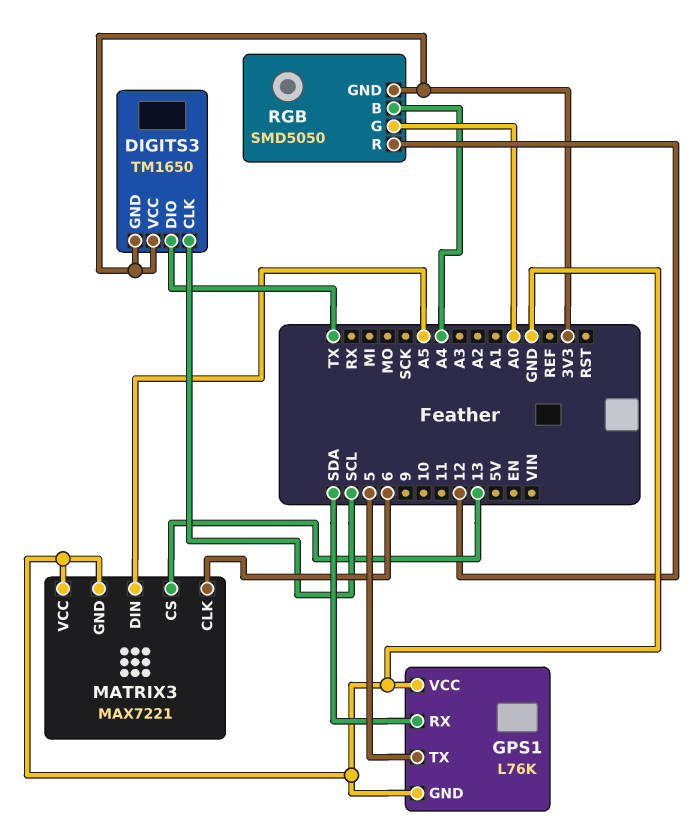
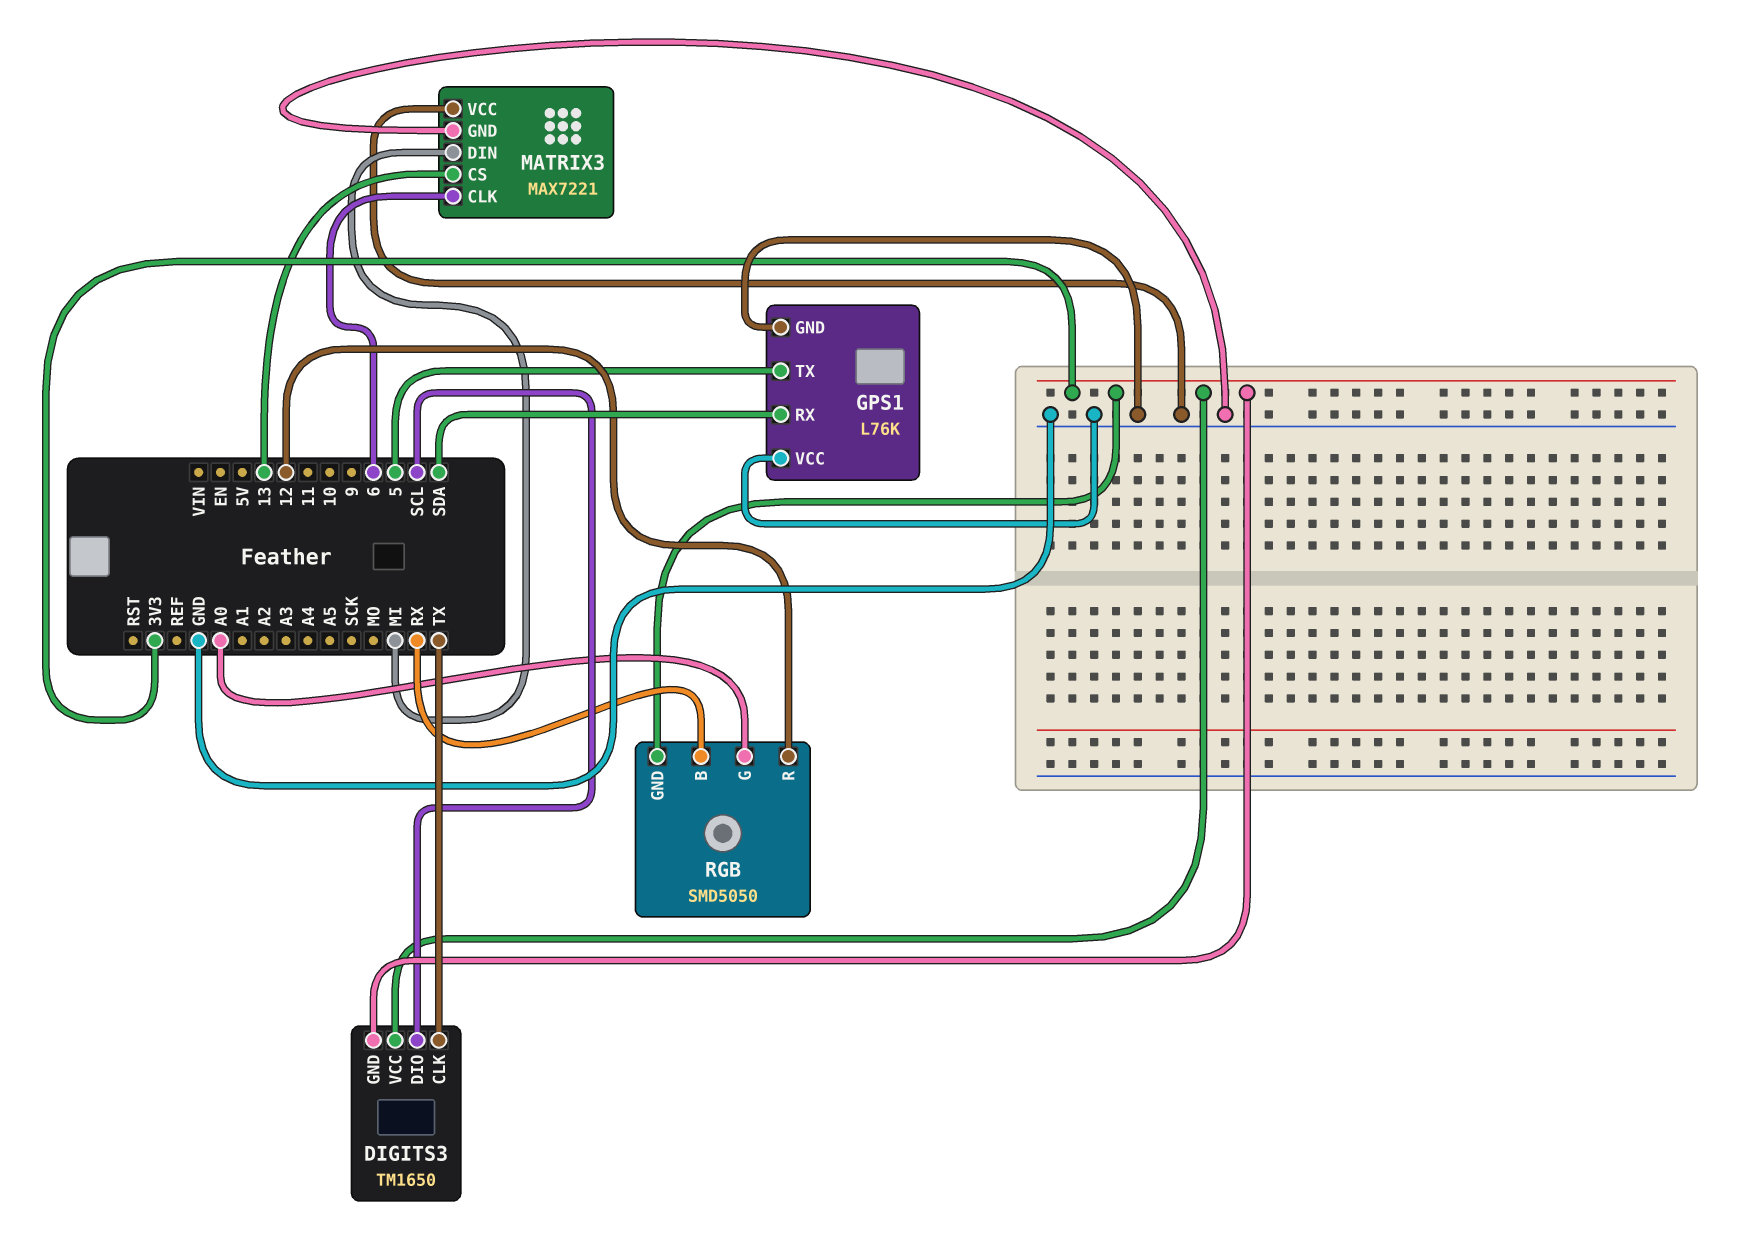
DIGITS3 pin CLK: SCL -> TX
DIGITS3 pin DIO: TX -> SCL
MATRIX3 pin DIN: A5 -> MI
RGB pin B: A4 -> RX

